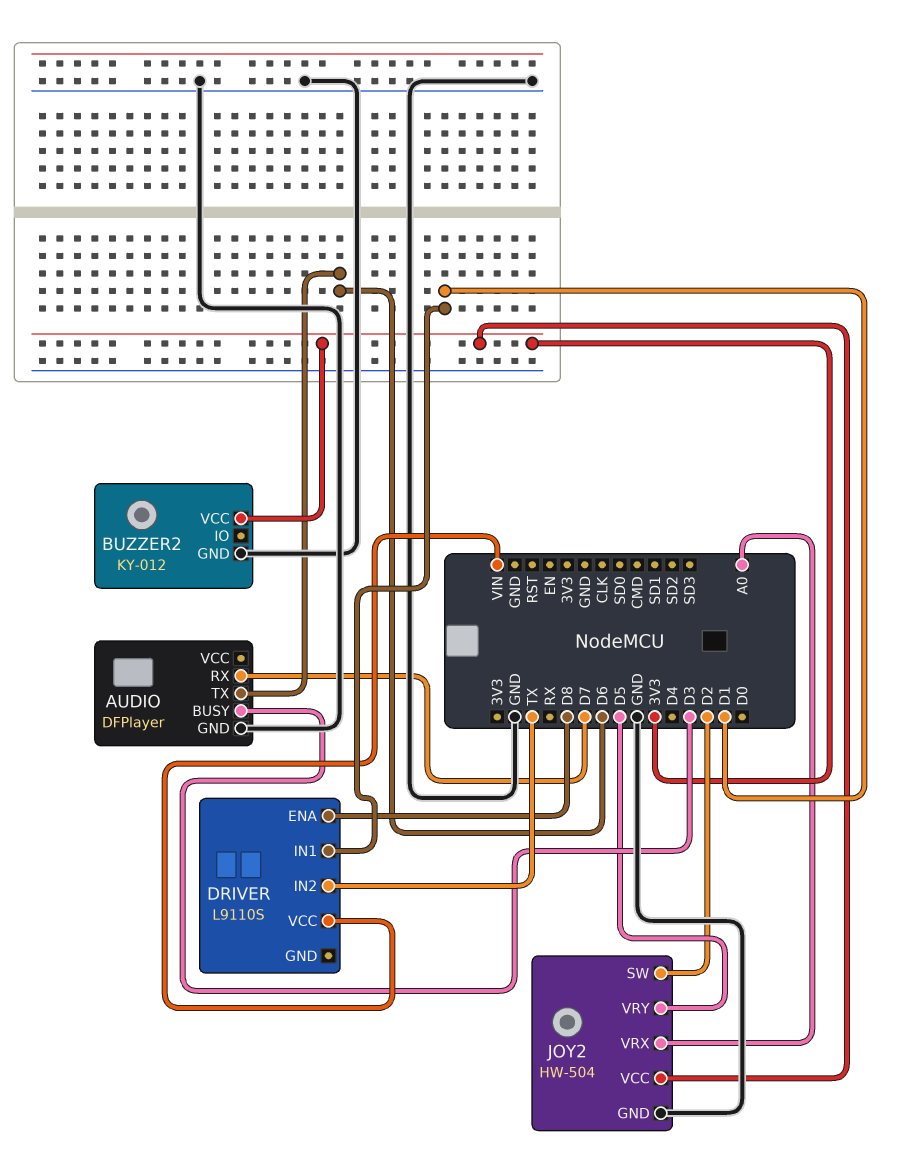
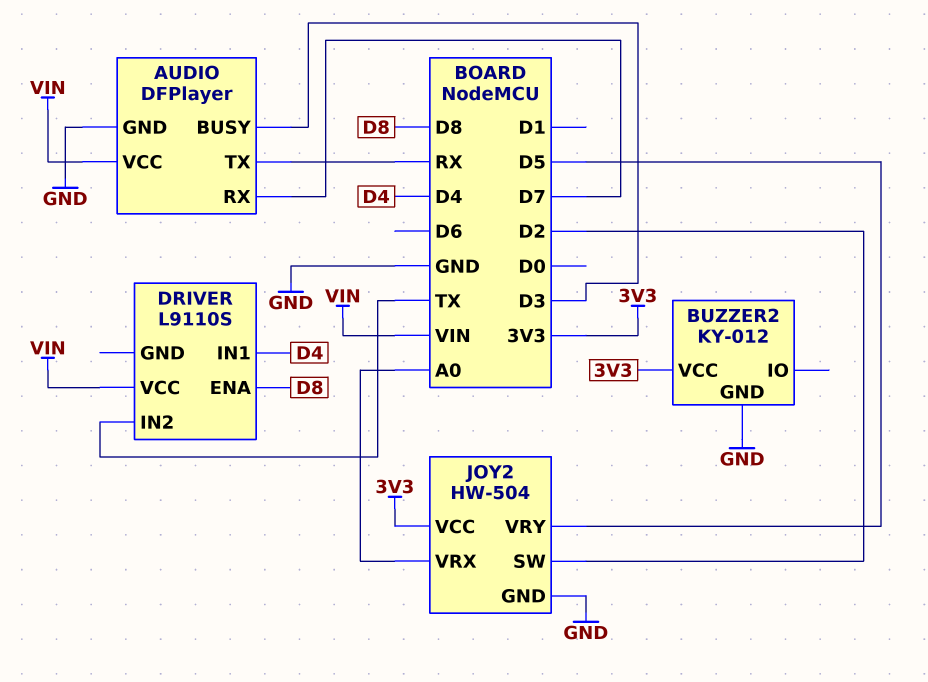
AUDIO pin TX: D6 -> RX
AUDIO pin VCC: none -> VIN
DRIVER pin IN1: D1 -> D4

